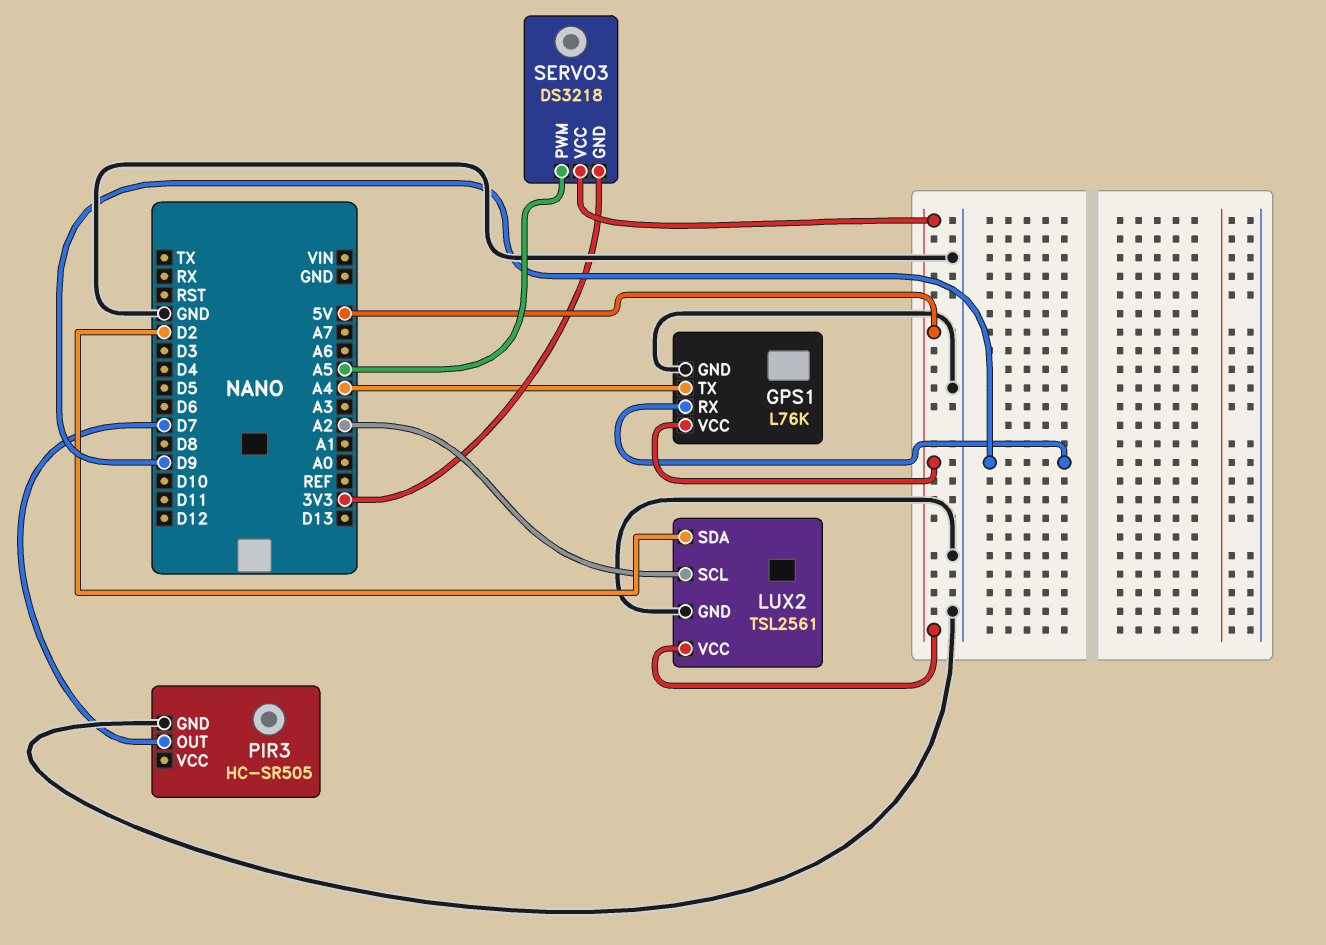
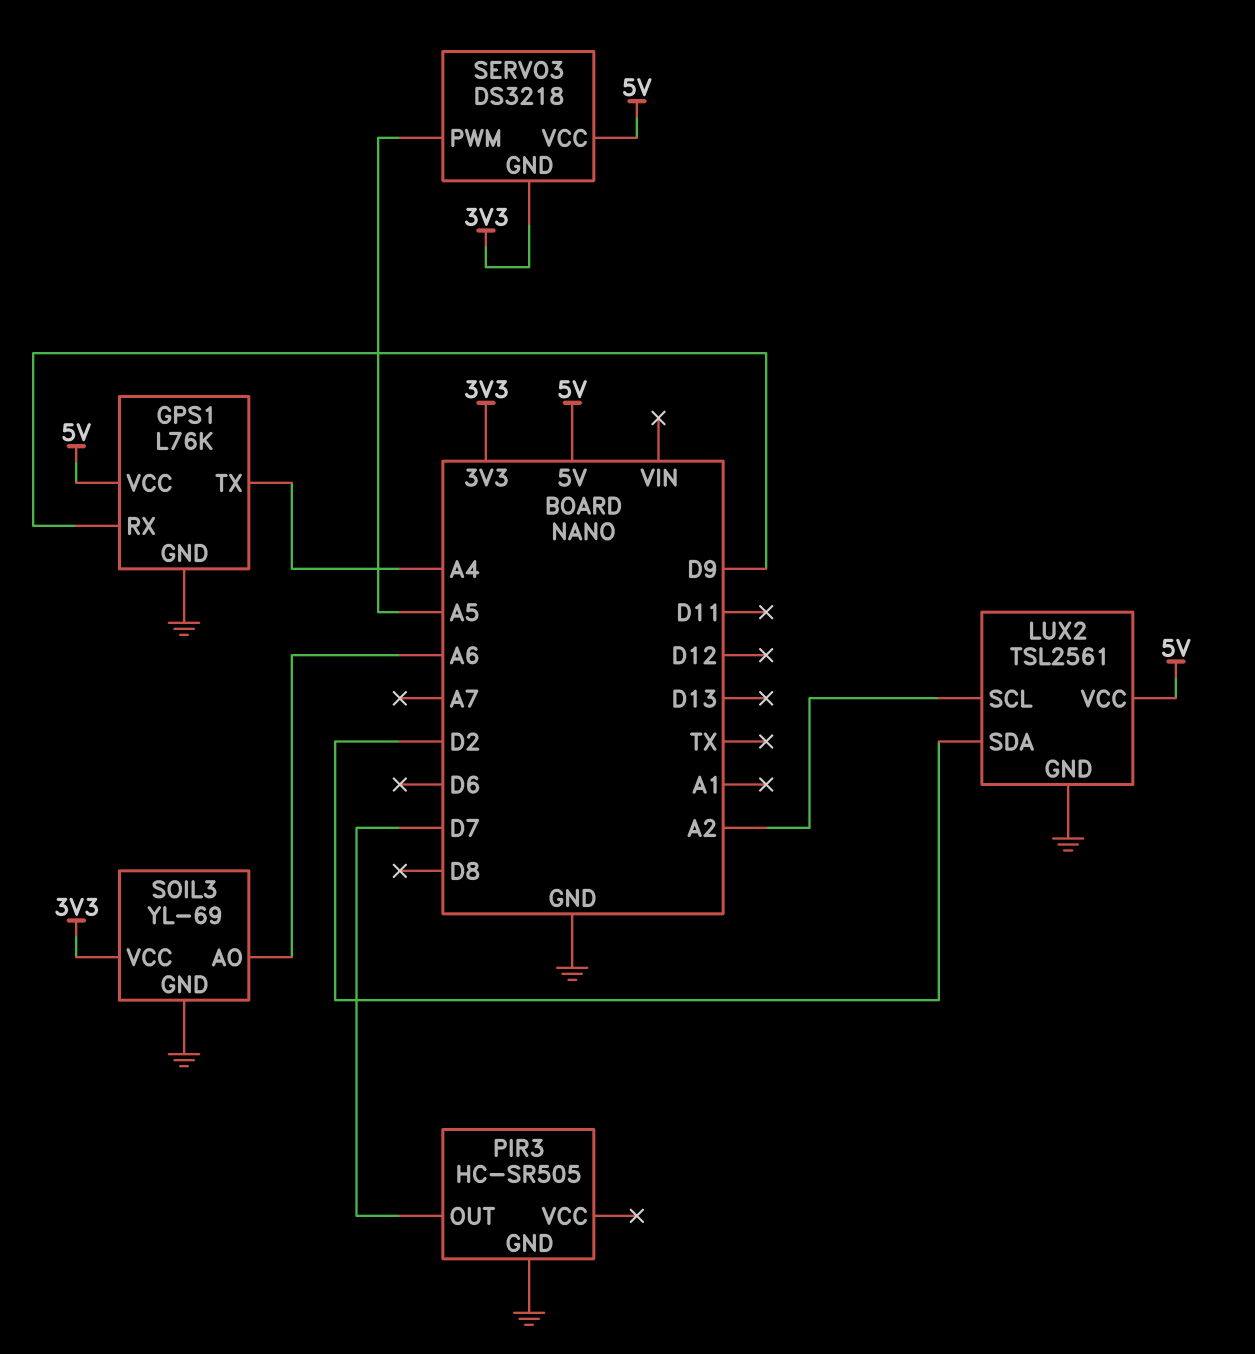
SOIL3: none -> YL-69
SOIL3 pin AO: none -> A6
SOIL3 pin GND: none -> GND
SOIL3 pin VCC: none -> 3V3

